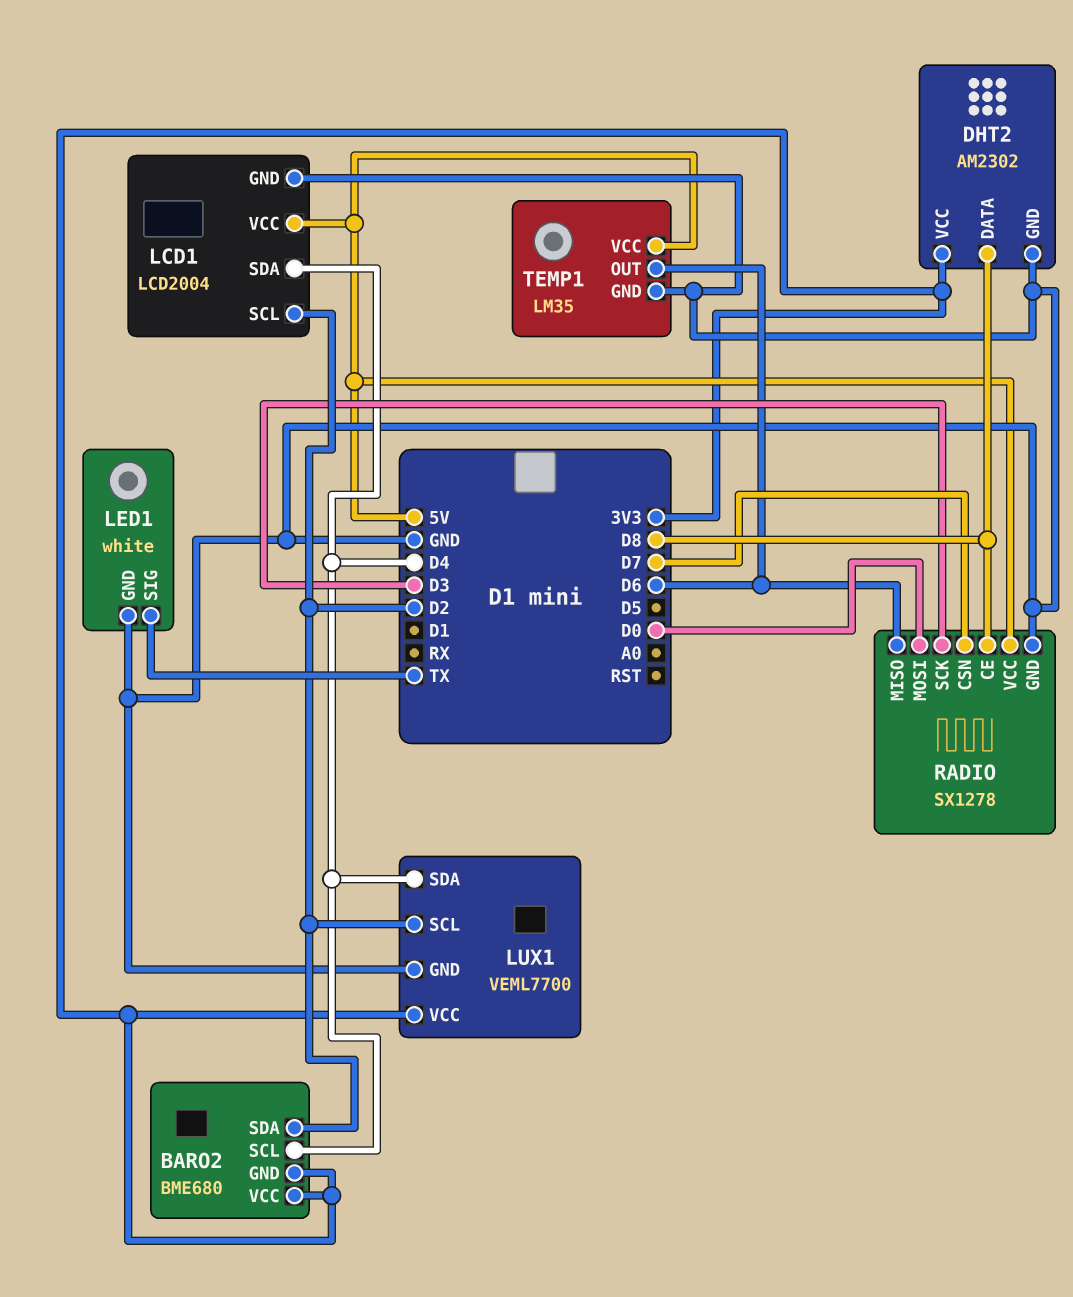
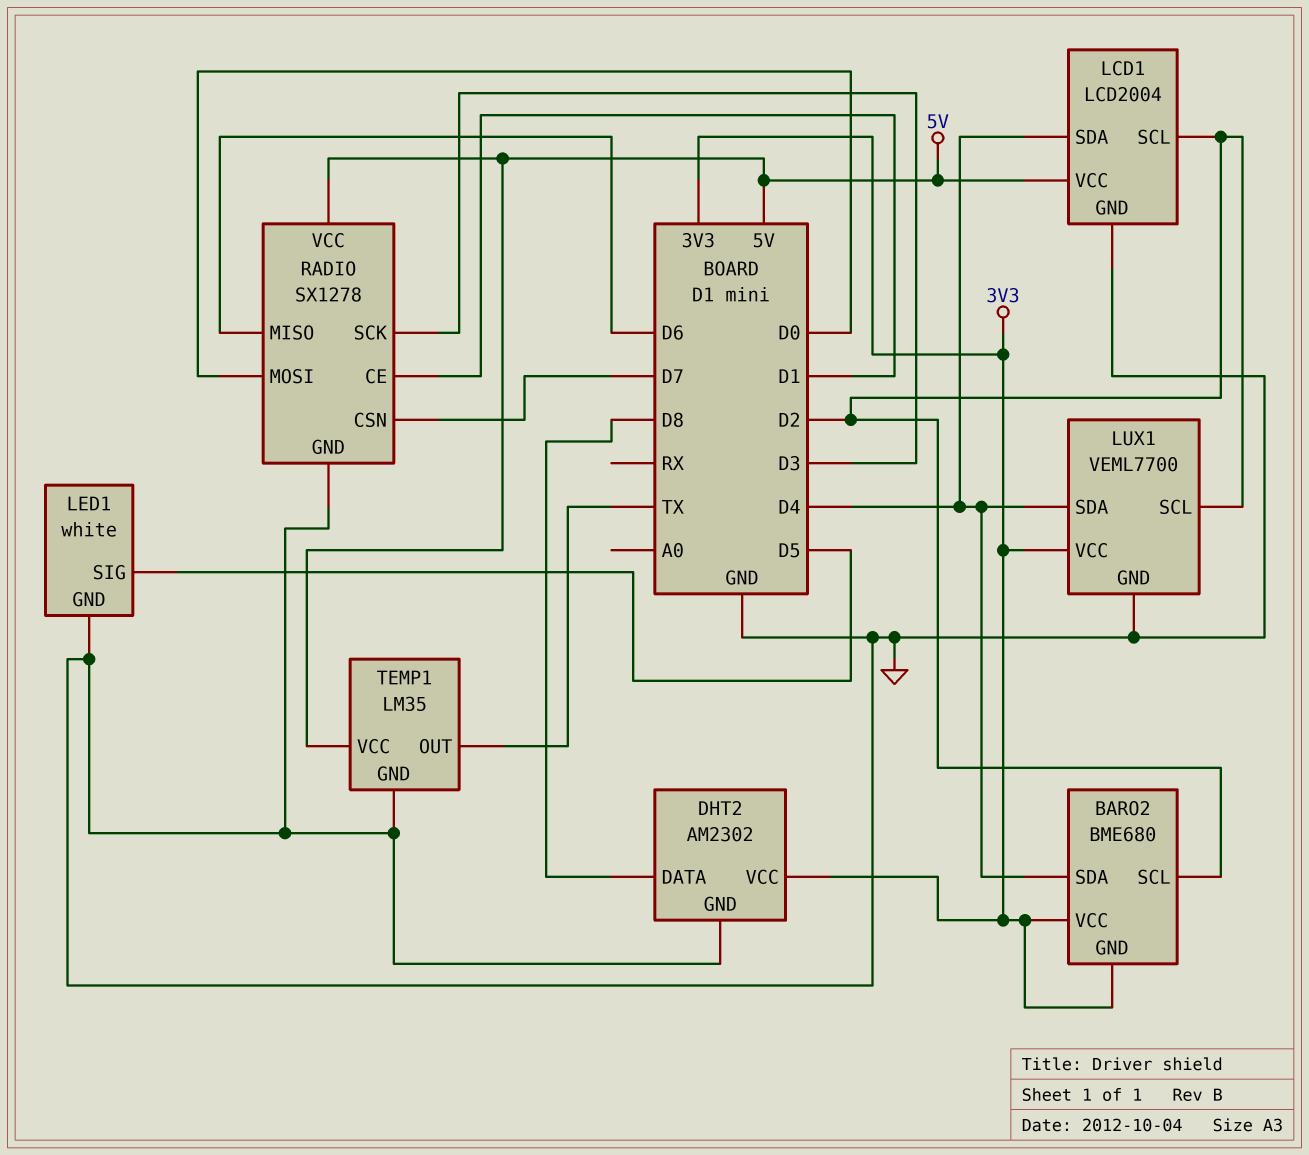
BARO2 pin SCL: D4 -> D2
BARO2 pin SDA: D2 -> D4
LED1 pin SIG: TX -> D5
RADIO pin CE: D8 -> D1
TEMP1 pin OUT: D6 -> TX

